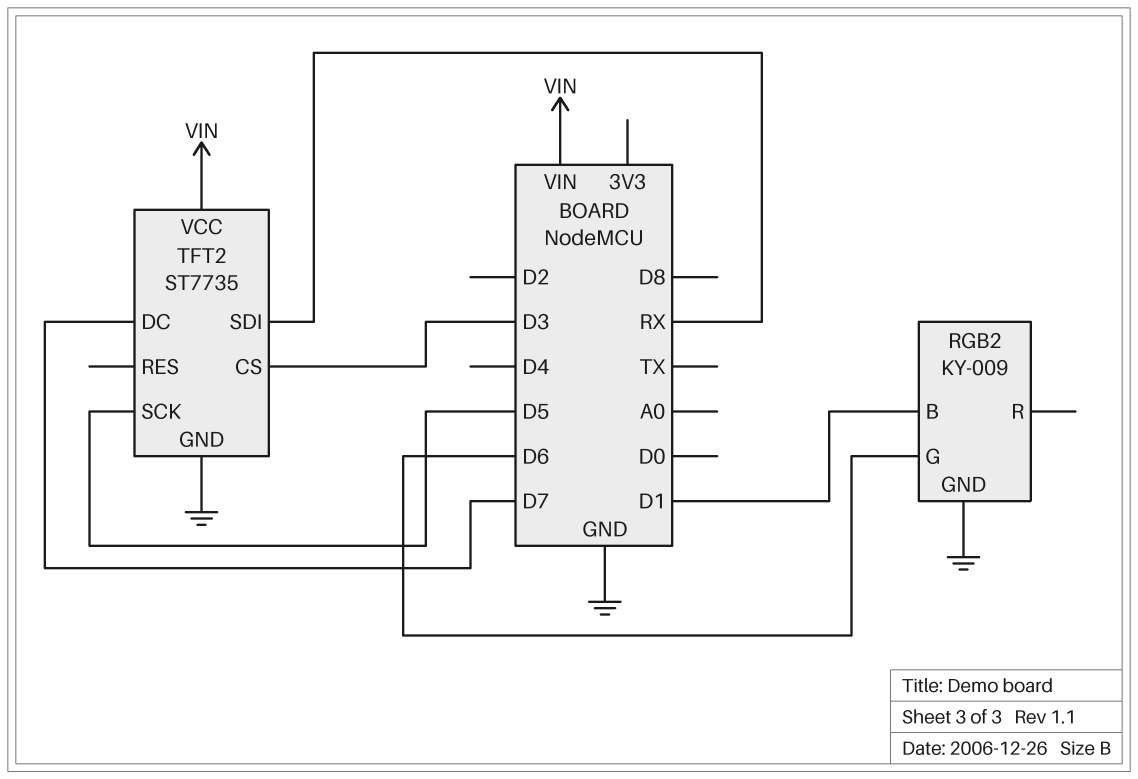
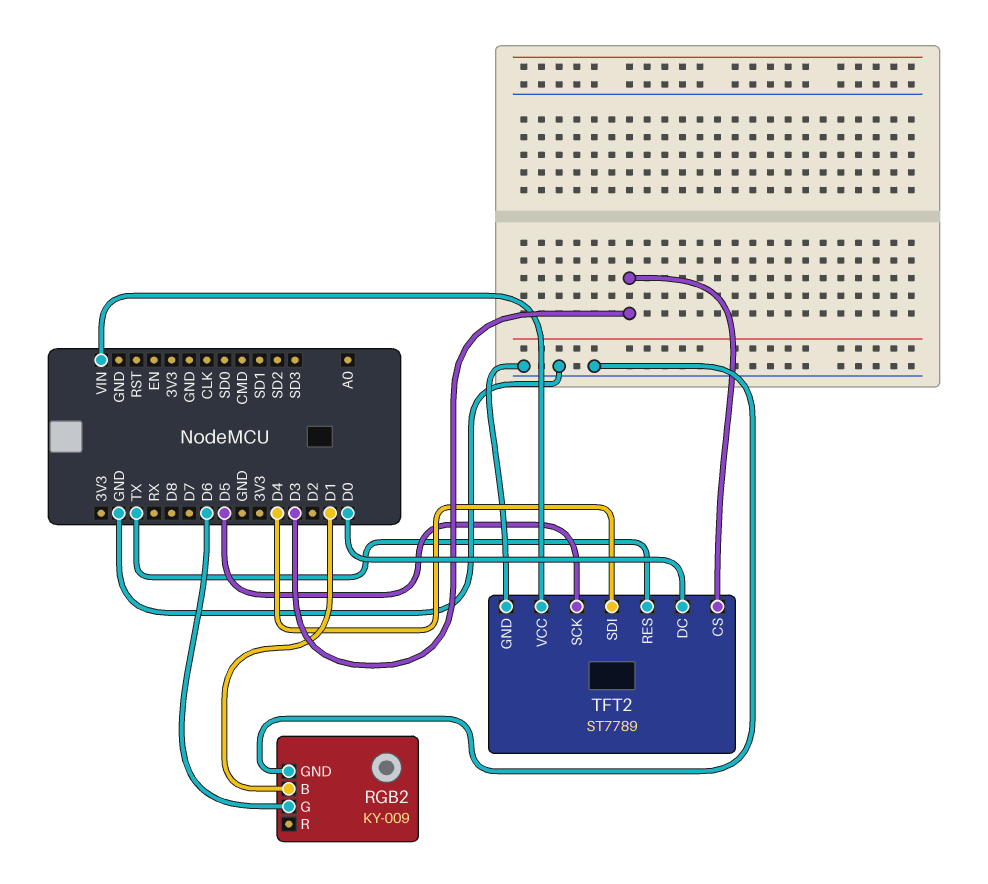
TFT2: ST7735 -> ST7789
TFT2 pin DC: D7 -> D0
TFT2 pin RES: none -> TX
TFT2 pin SDI: RX -> D4

